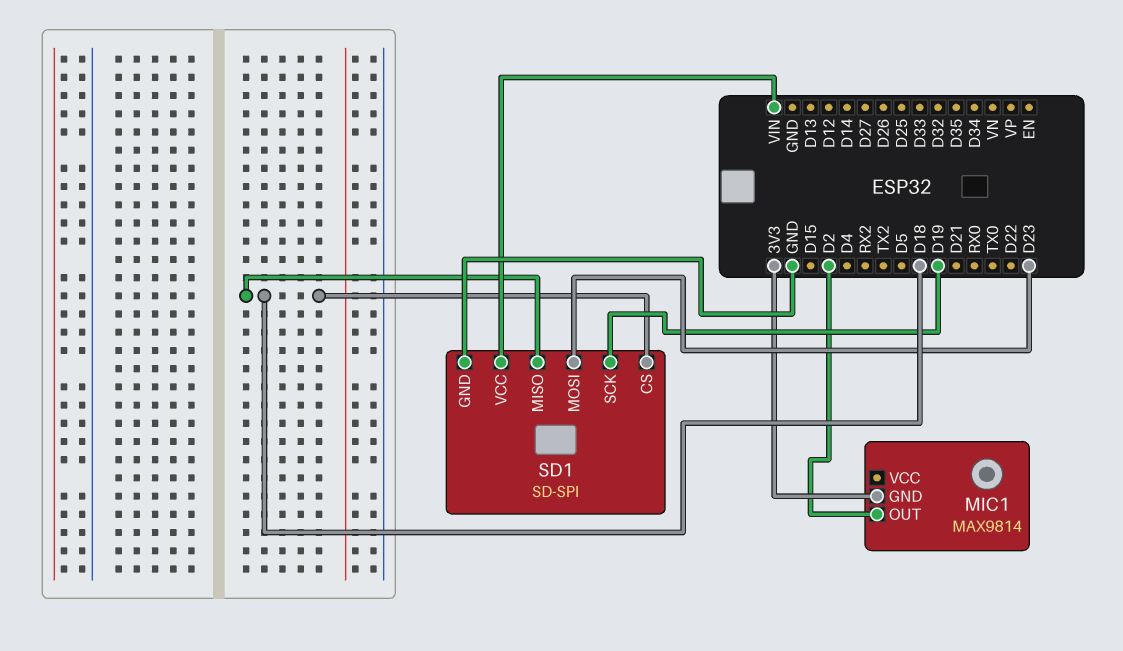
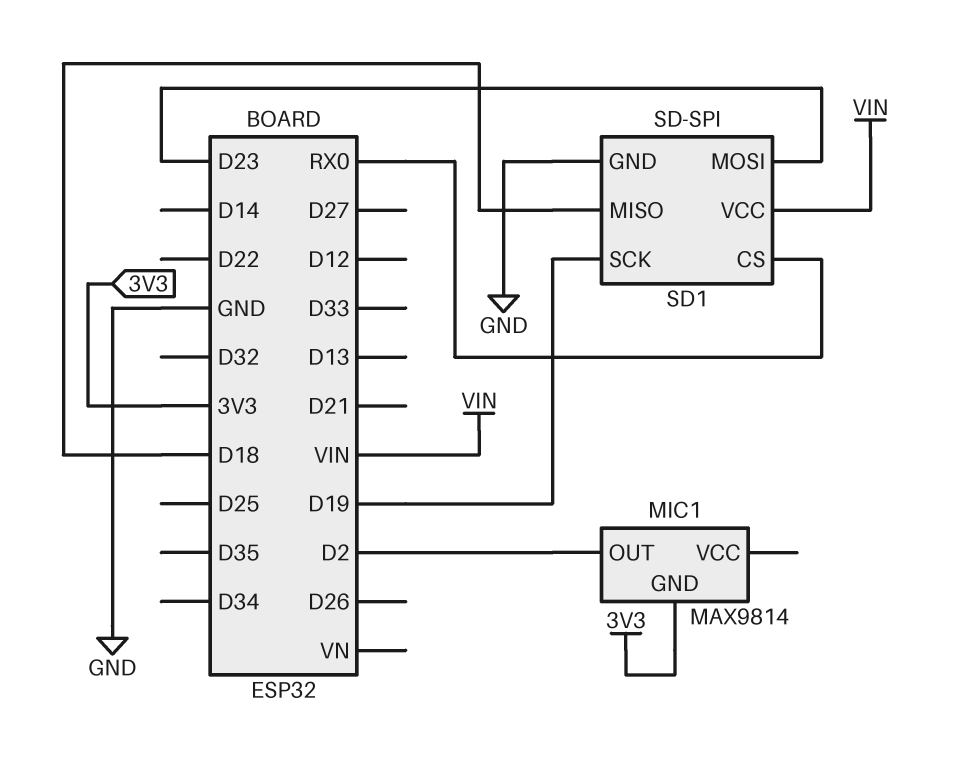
SD1 pin CS: D18 -> RX0

